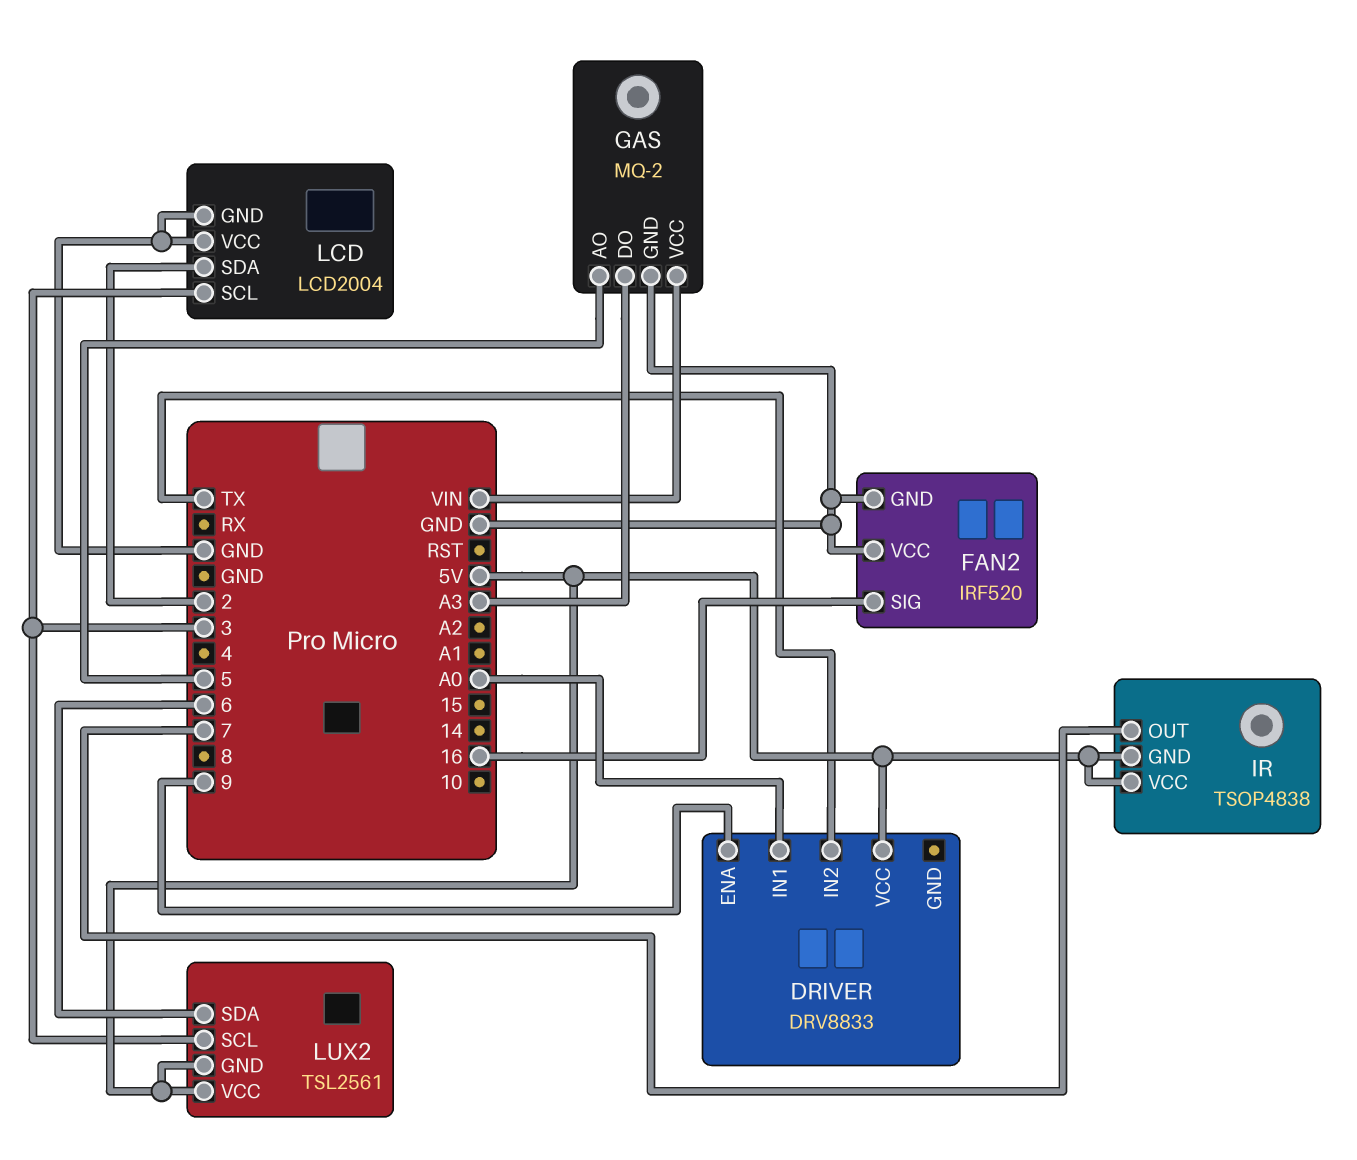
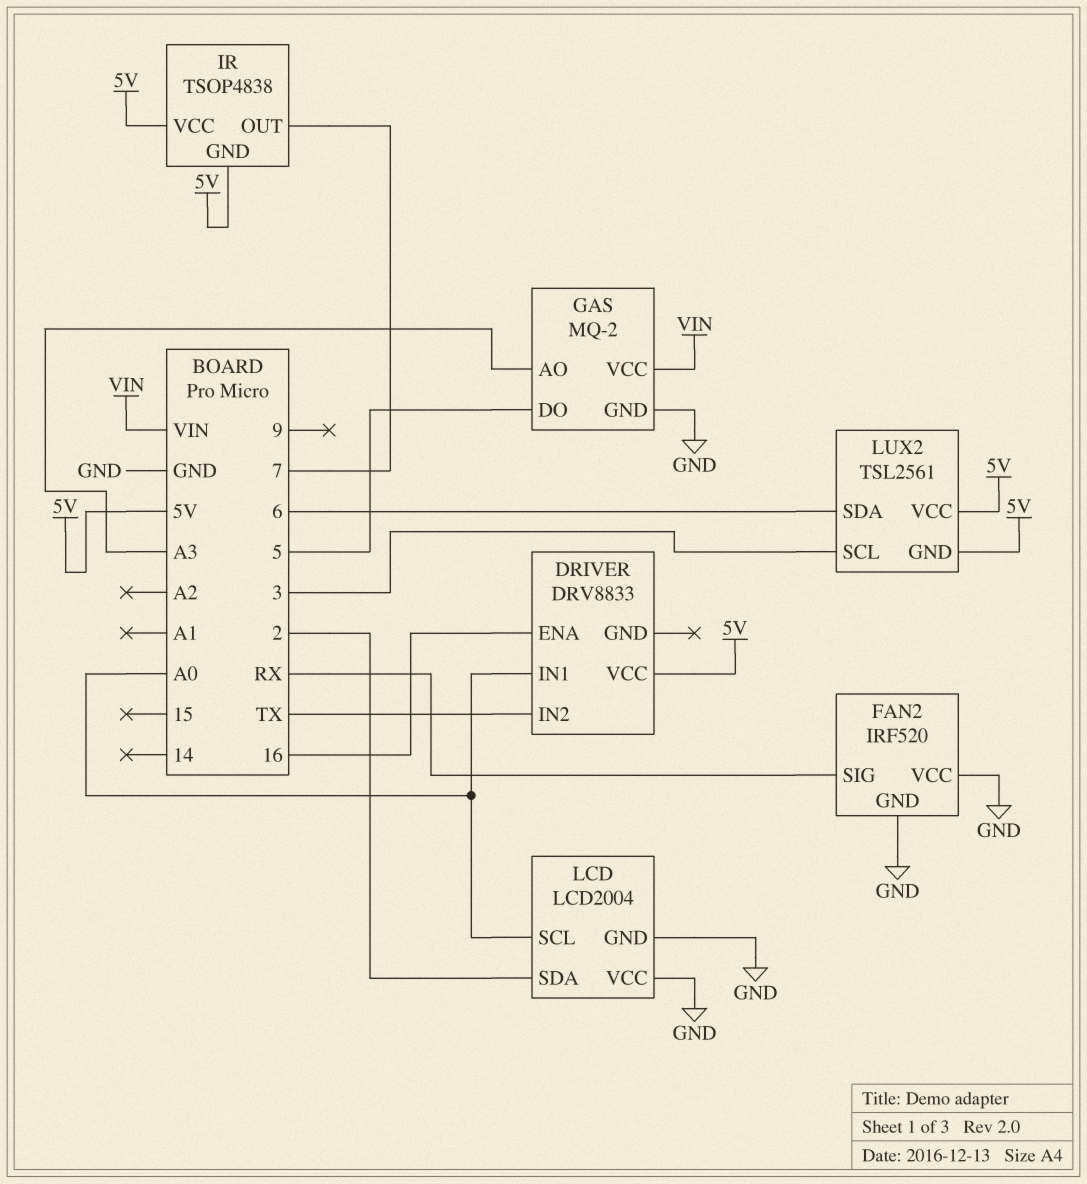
DRIVER pin ENA: 9 -> 16
FAN2 pin SIG: 16 -> RX
GAS pin AO: 5 -> A3
GAS pin DO: A3 -> 5
LCD pin SCL: 3 -> A0

